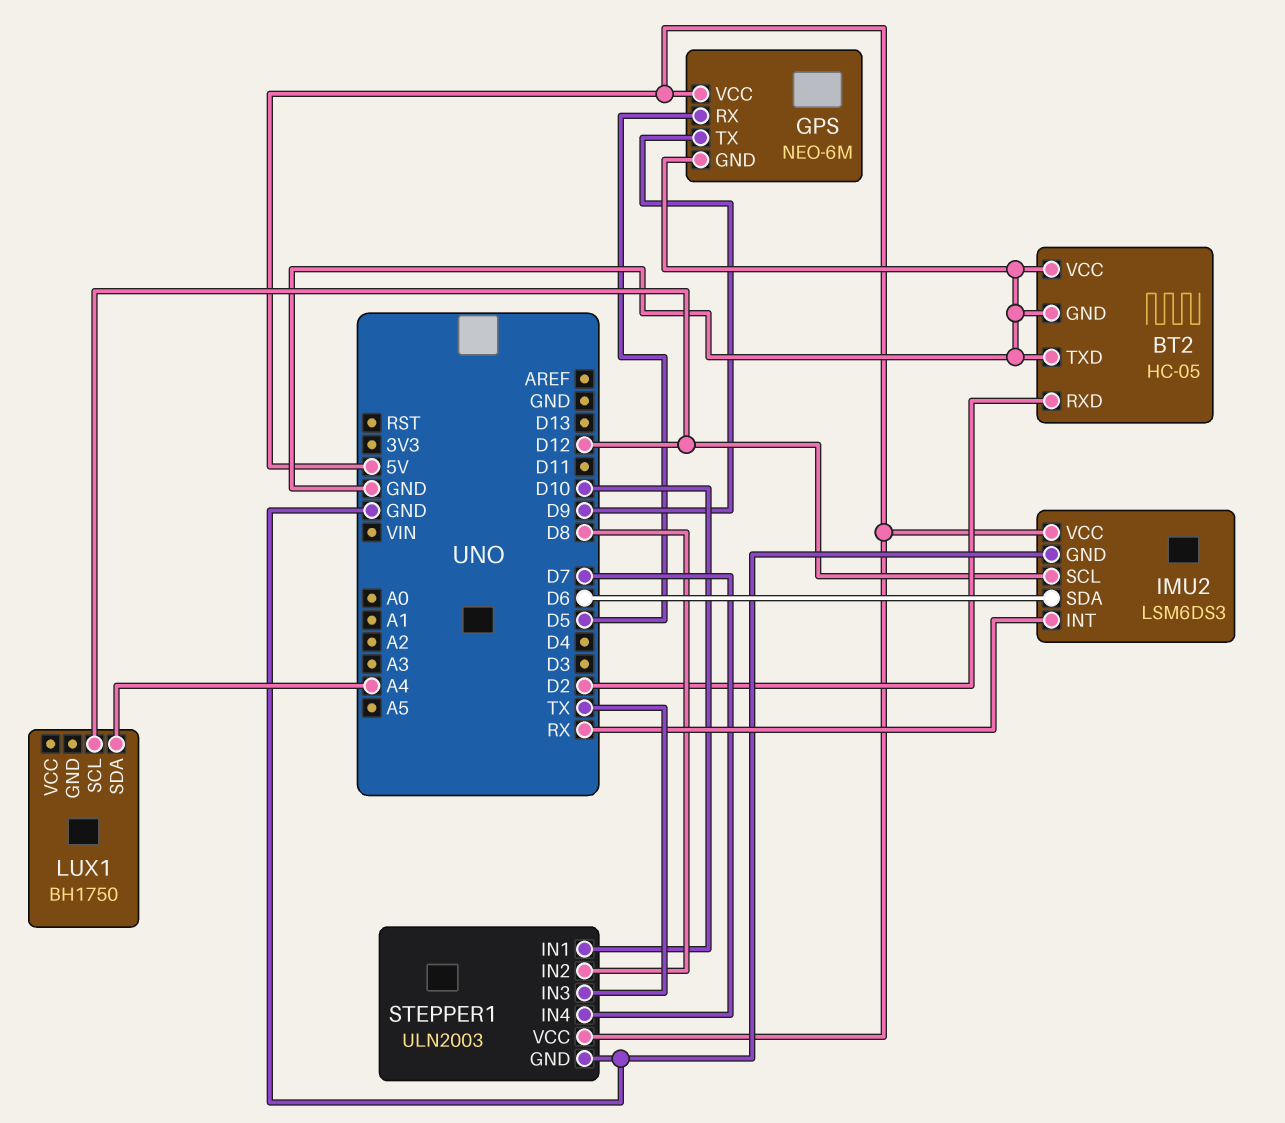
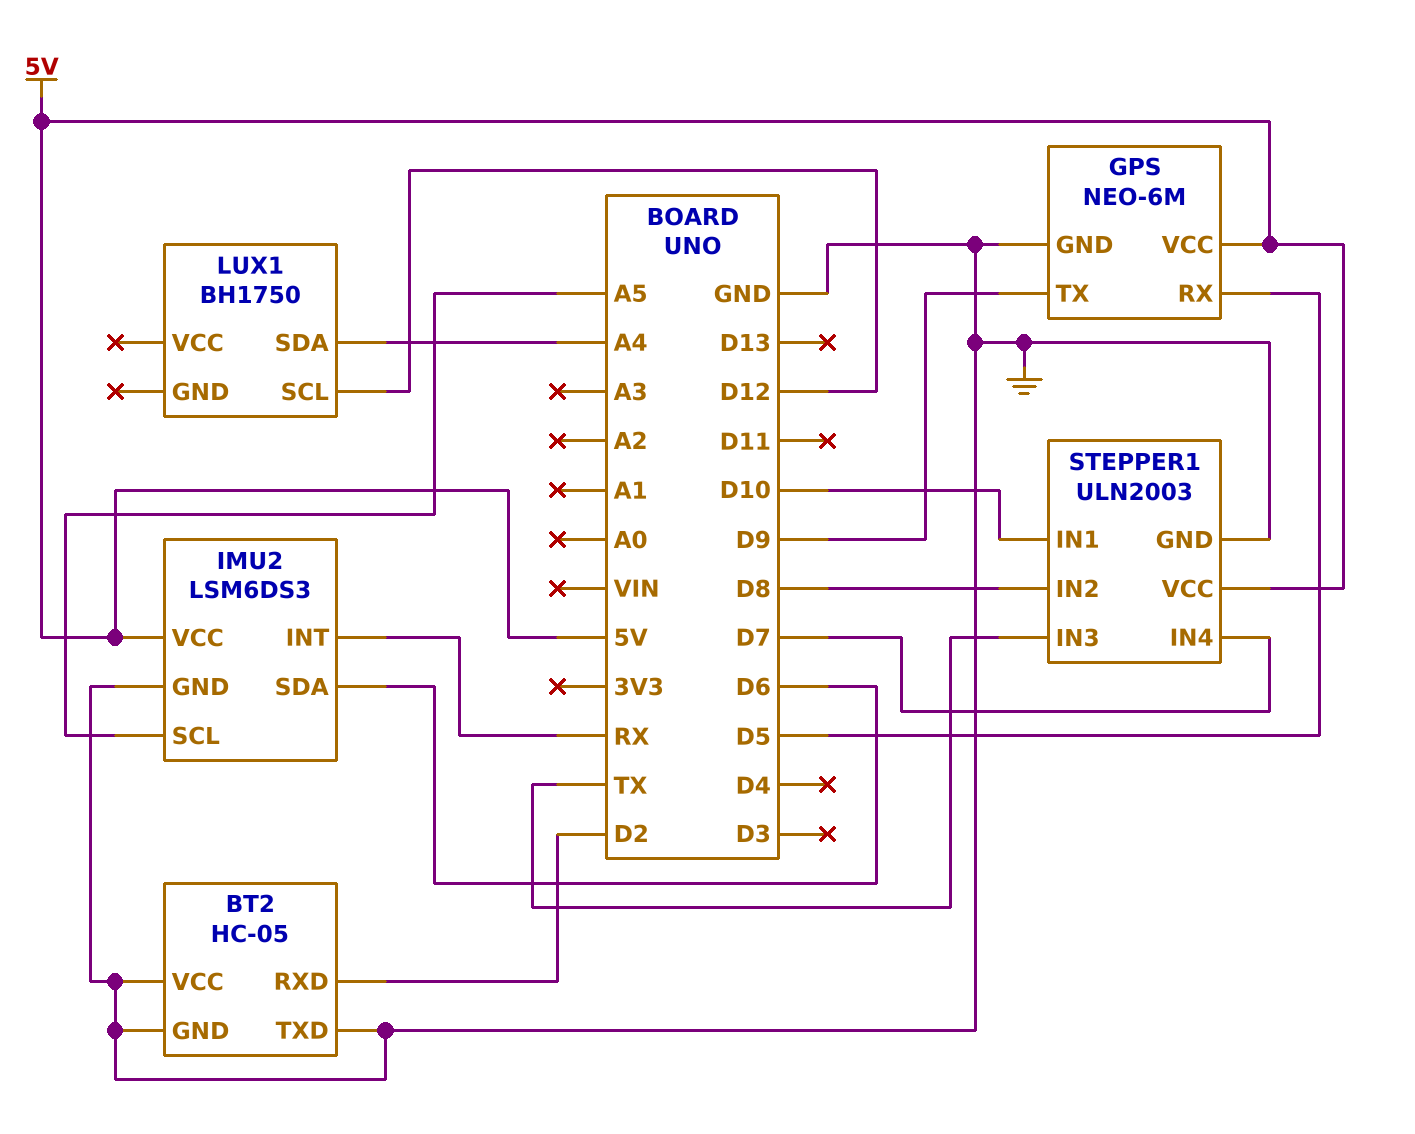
IMU2 pin SCL: D12 -> A5

